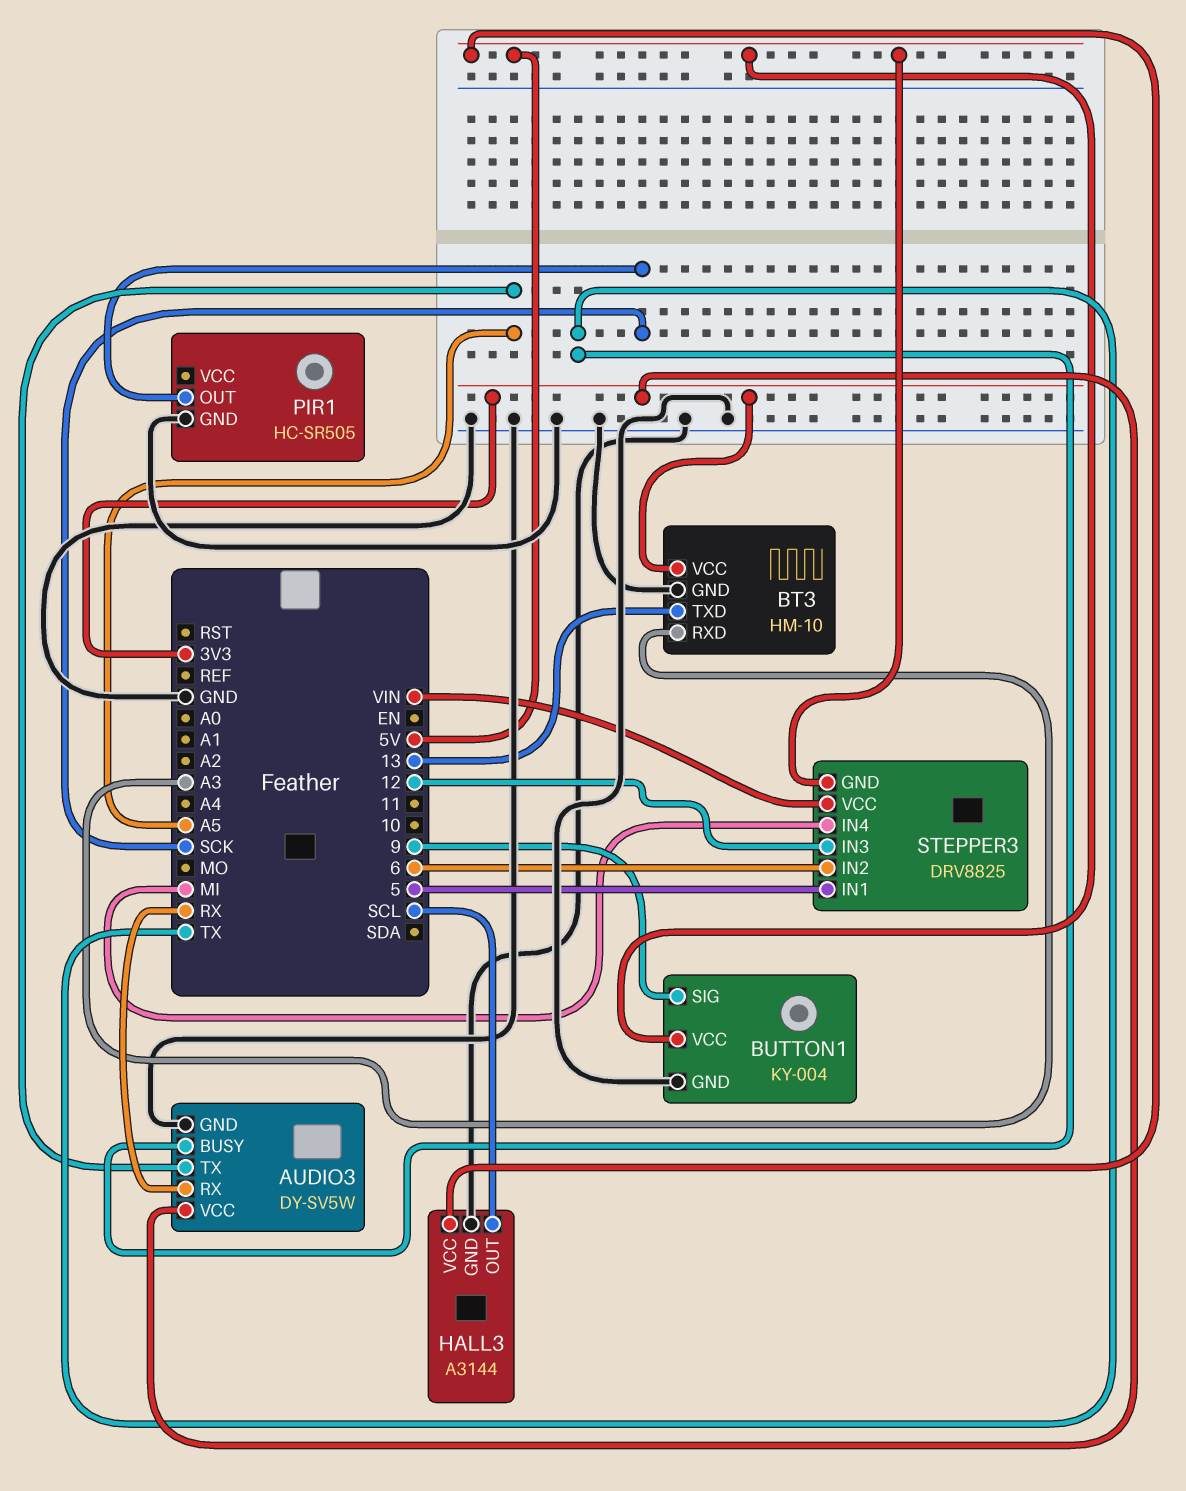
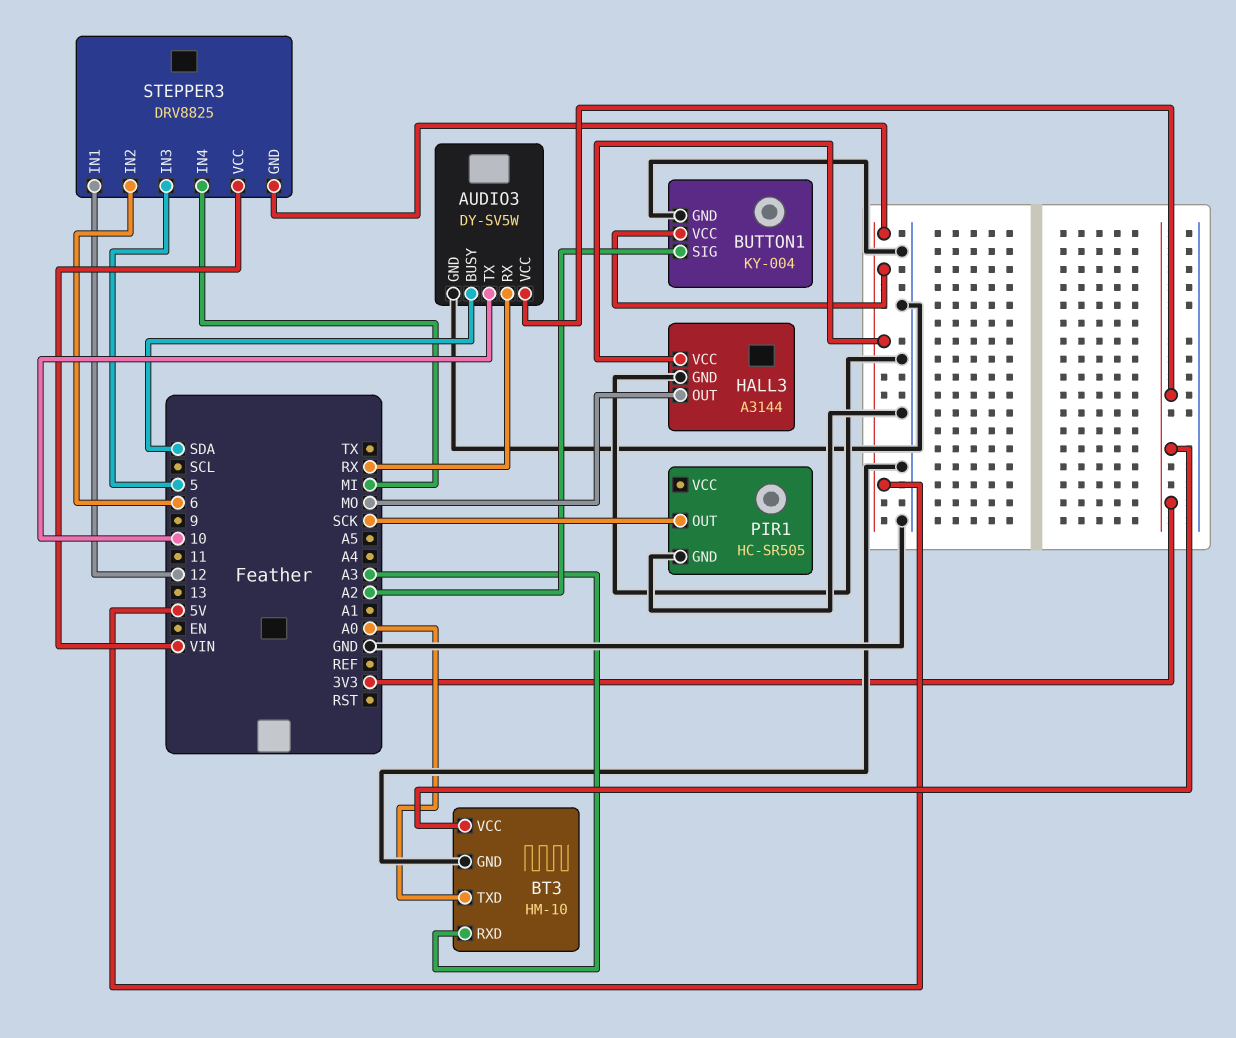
AUDIO3 pin BUSY: TX -> SDA
AUDIO3 pin TX: A5 -> 10
BT3 pin TXD: 13 -> A0
BUTTON1 pin SIG: 9 -> A2
HALL3 pin OUT: SCL -> MO
STEPPER3 pin IN1: 5 -> 12
STEPPER3 pin IN3: 12 -> 5

